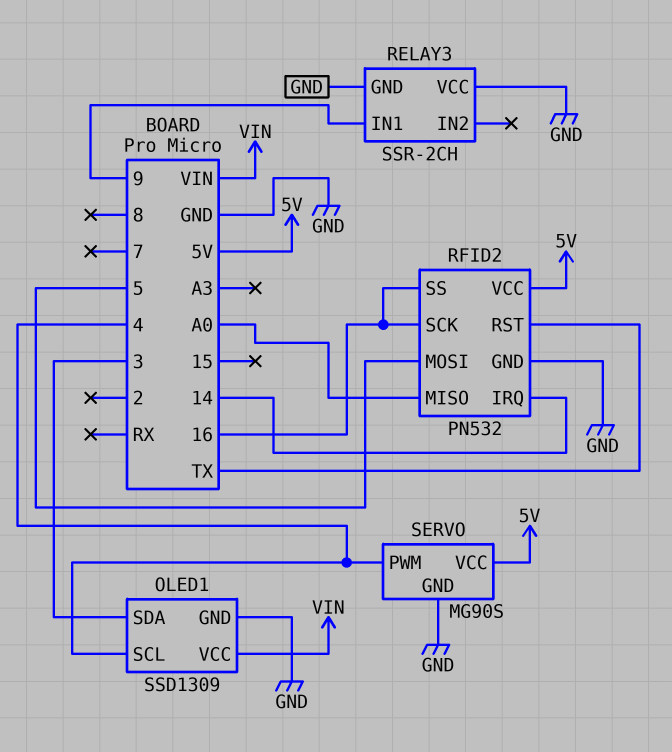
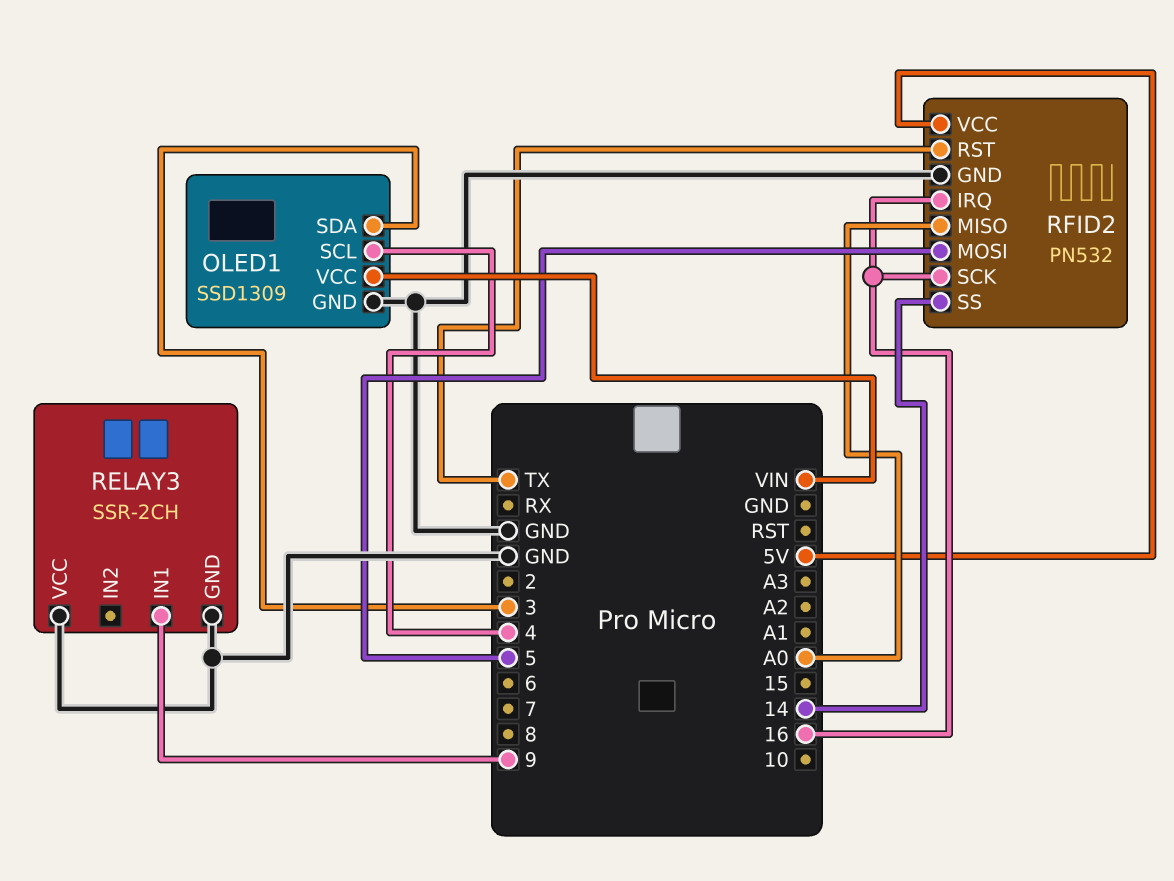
RFID2 pin IRQ: 14 -> 16
RFID2 pin SS: 16 -> 14
SERVO: MG90S -> none
SERVO pin GND: GND -> none
SERVO pin PWM: 4 -> none
SERVO pin VCC: 5V -> none

